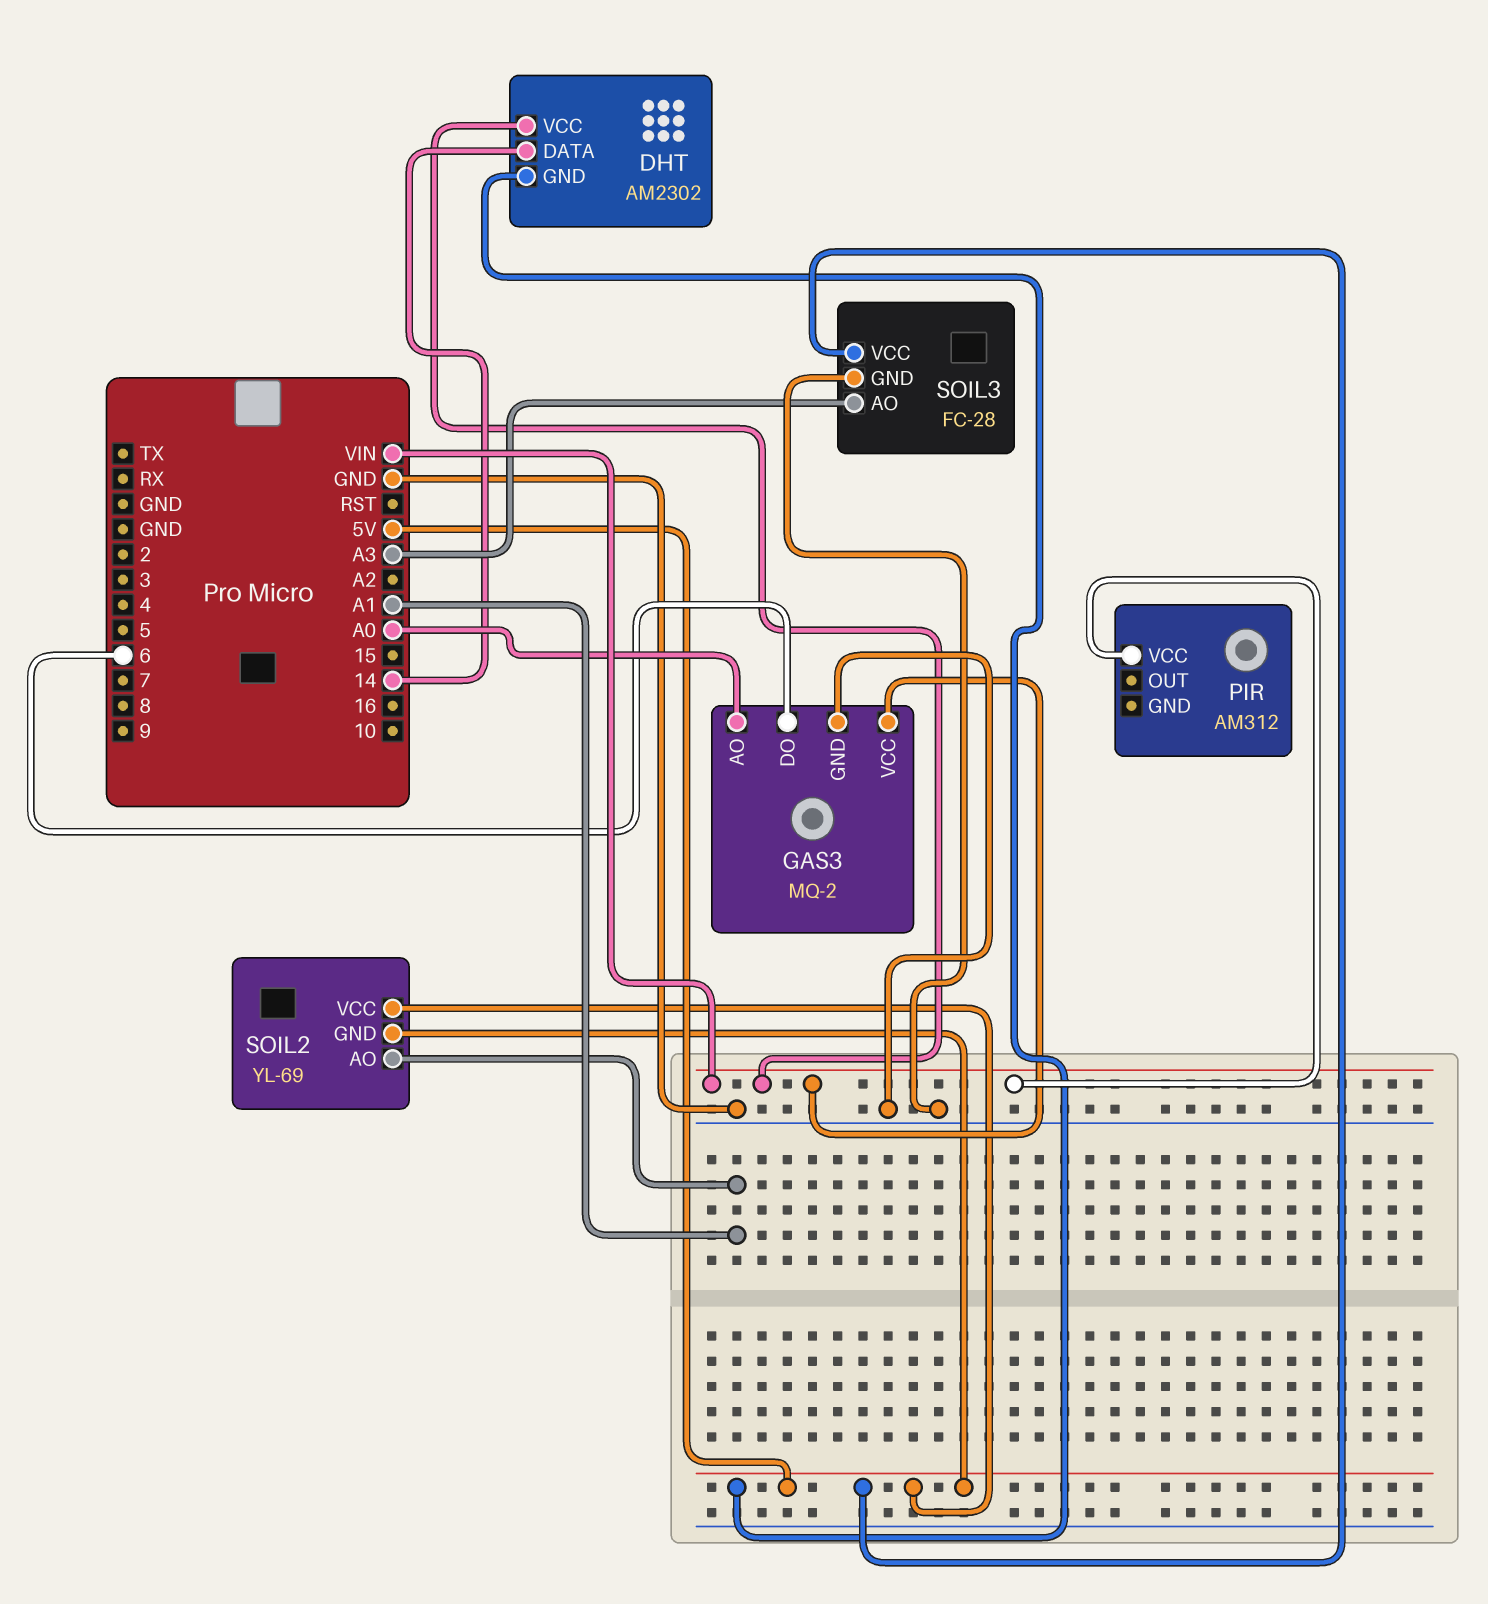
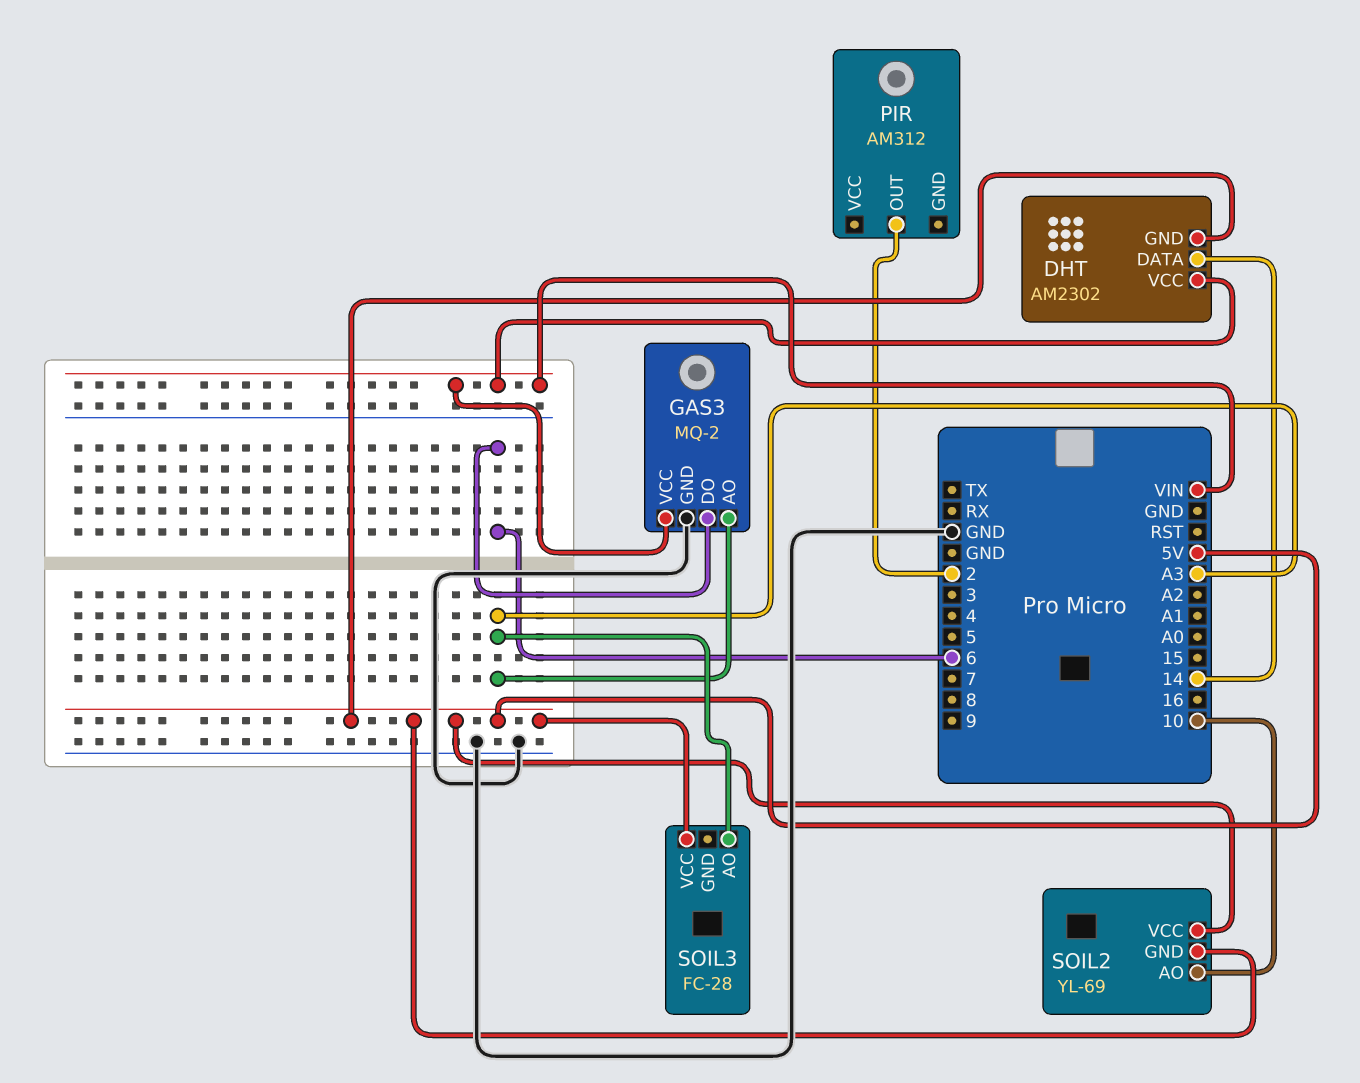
GAS3 pin AO: A0 -> A3
PIR pin OUT: none -> 2
PIR pin VCC: VIN -> none
SOIL2 pin AO: A1 -> 10
SOIL3 pin GND: GND -> none

